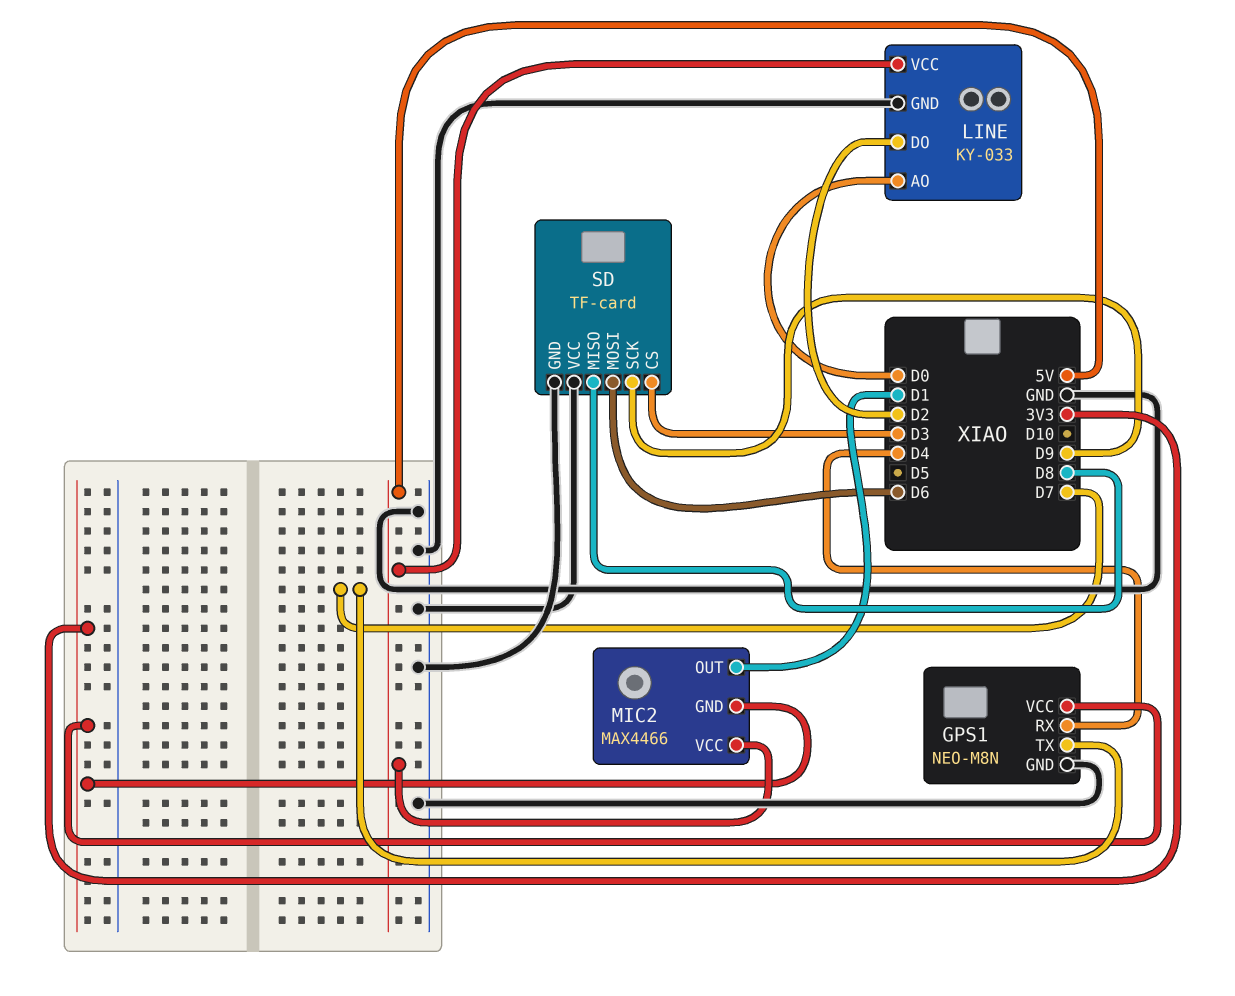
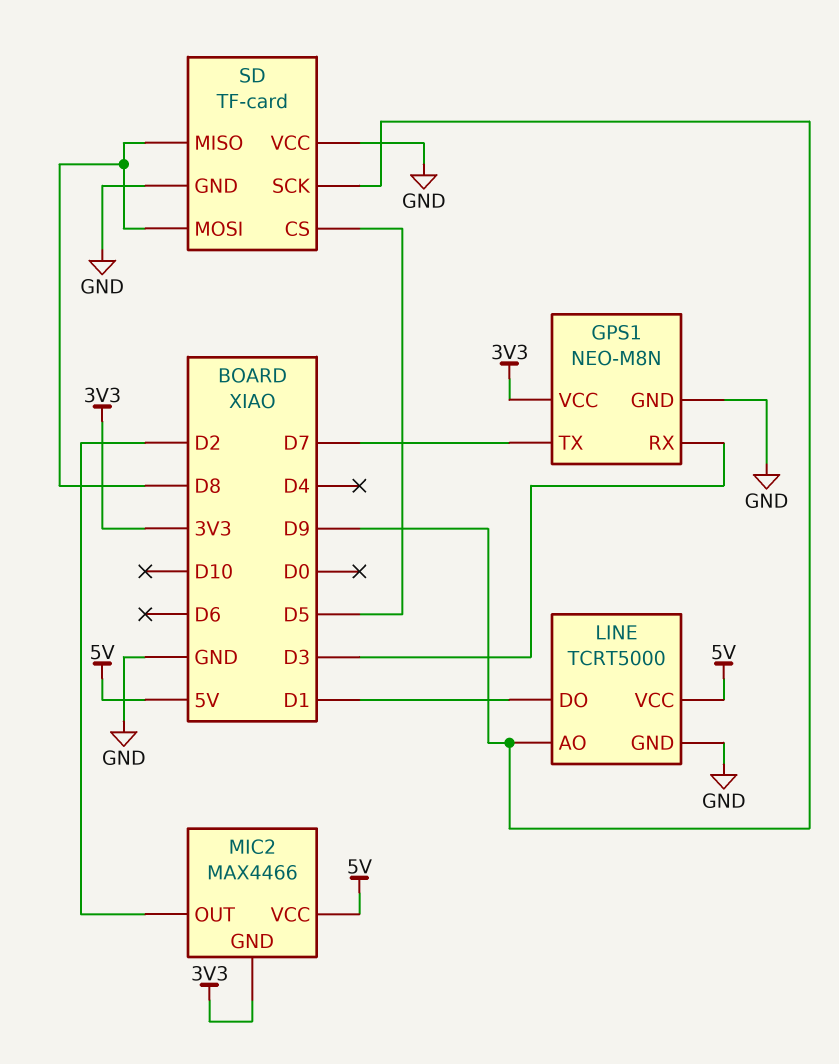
GPS1 pin RX: D4 -> D3
LINE: KY-033 -> TCRT5000
LINE pin AO: D0 -> D9
LINE pin DO: D2 -> D1
MIC2 pin OUT: D1 -> D2
SD pin CS: D3 -> D5
SD pin MOSI: D6 -> D8

